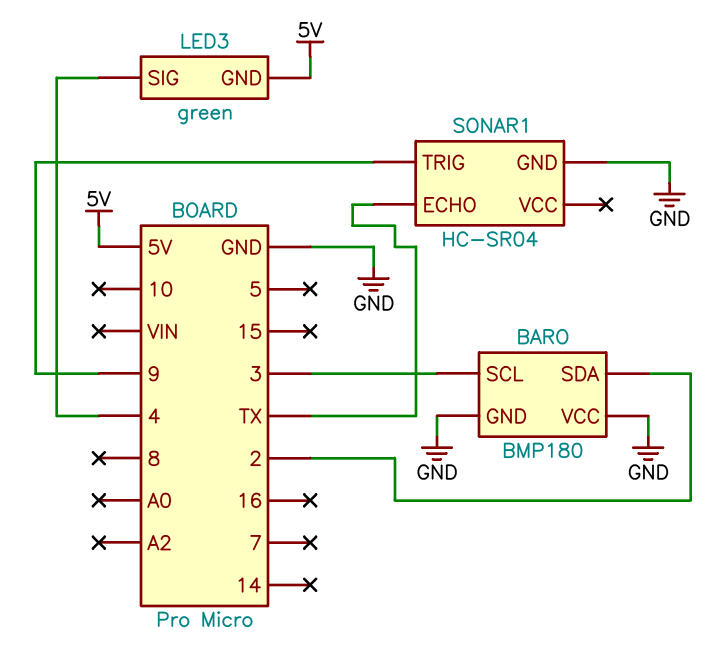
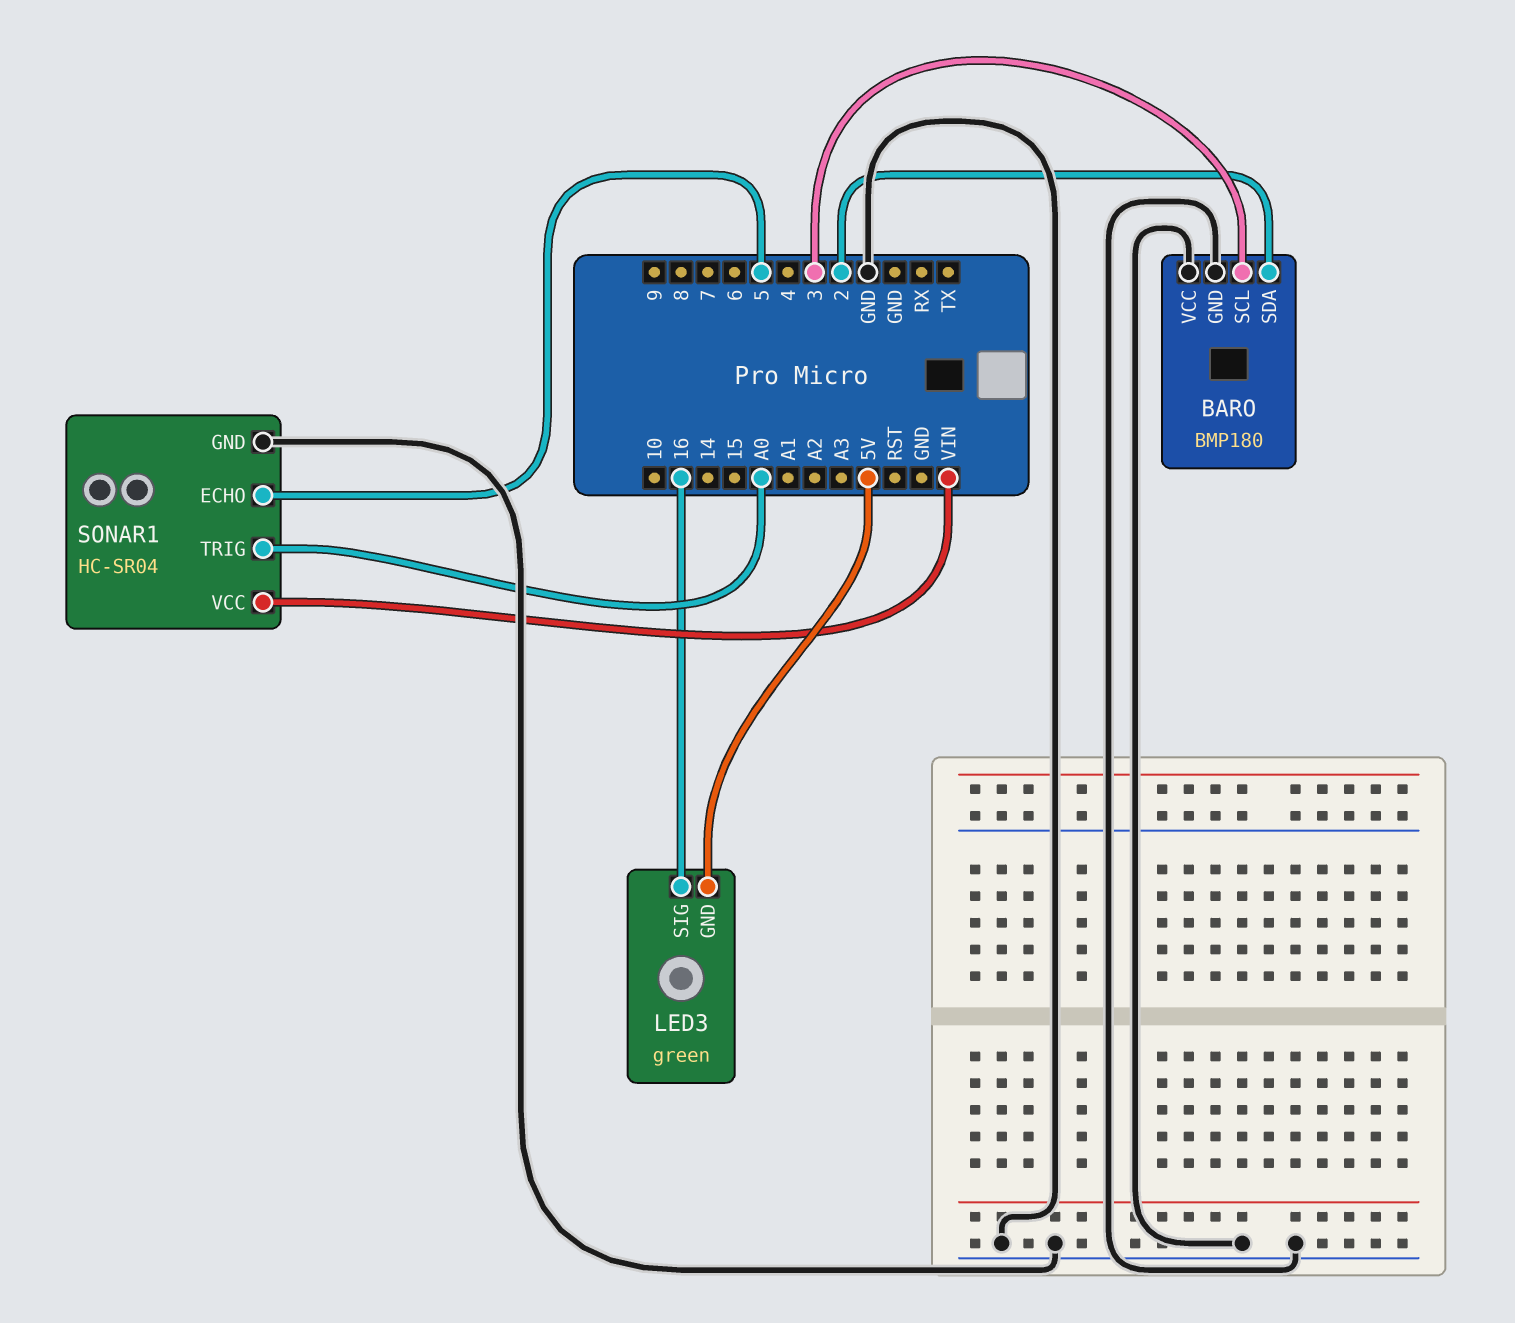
LED3 pin SIG: 4 -> 16
SONAR1 pin ECHO: TX -> 5
SONAR1 pin TRIG: 9 -> A0
SONAR1 pin VCC: none -> VIN

